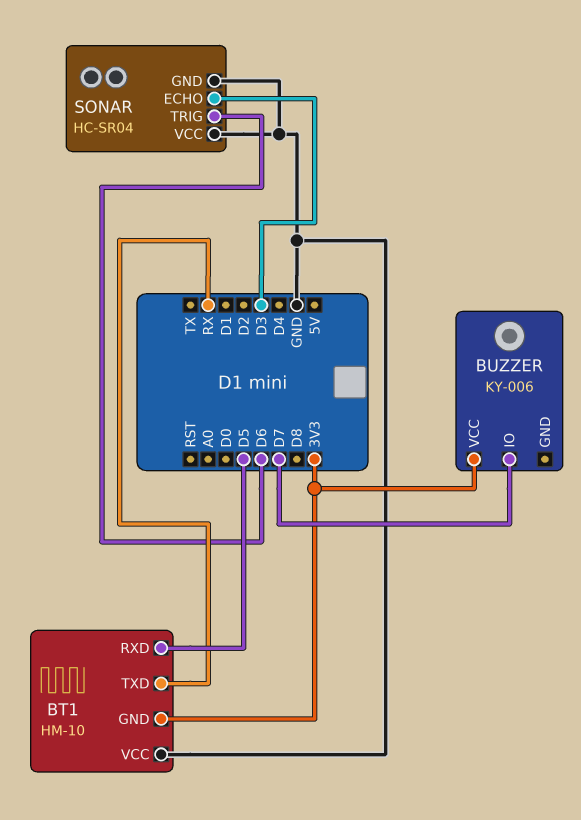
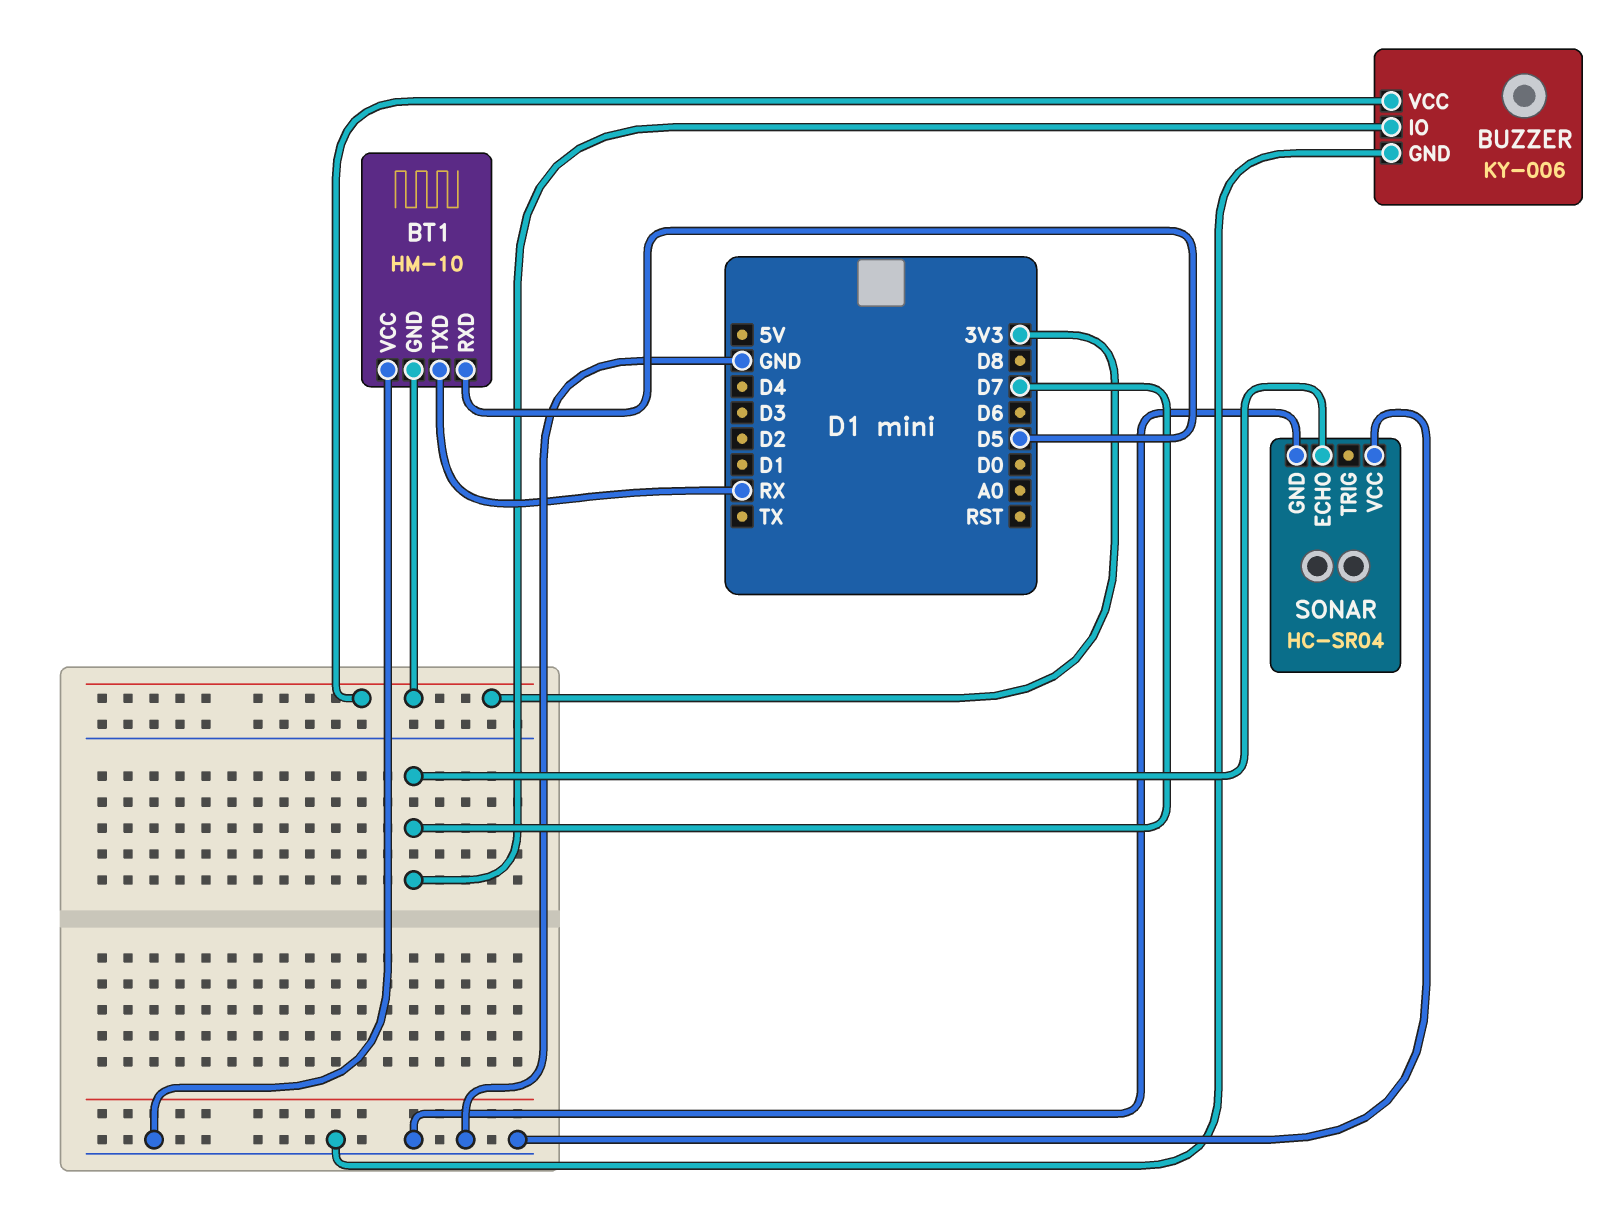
BUZZER pin GND: none -> GND
SONAR pin ECHO: D3 -> D7
SONAR pin TRIG: D6 -> none

